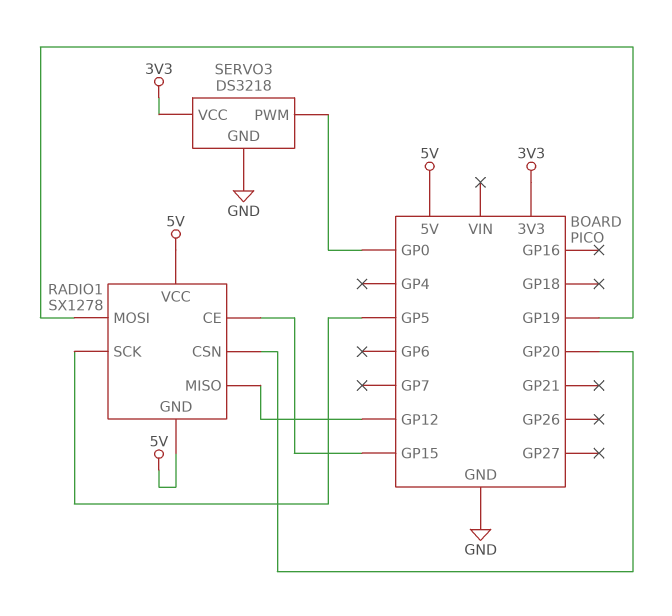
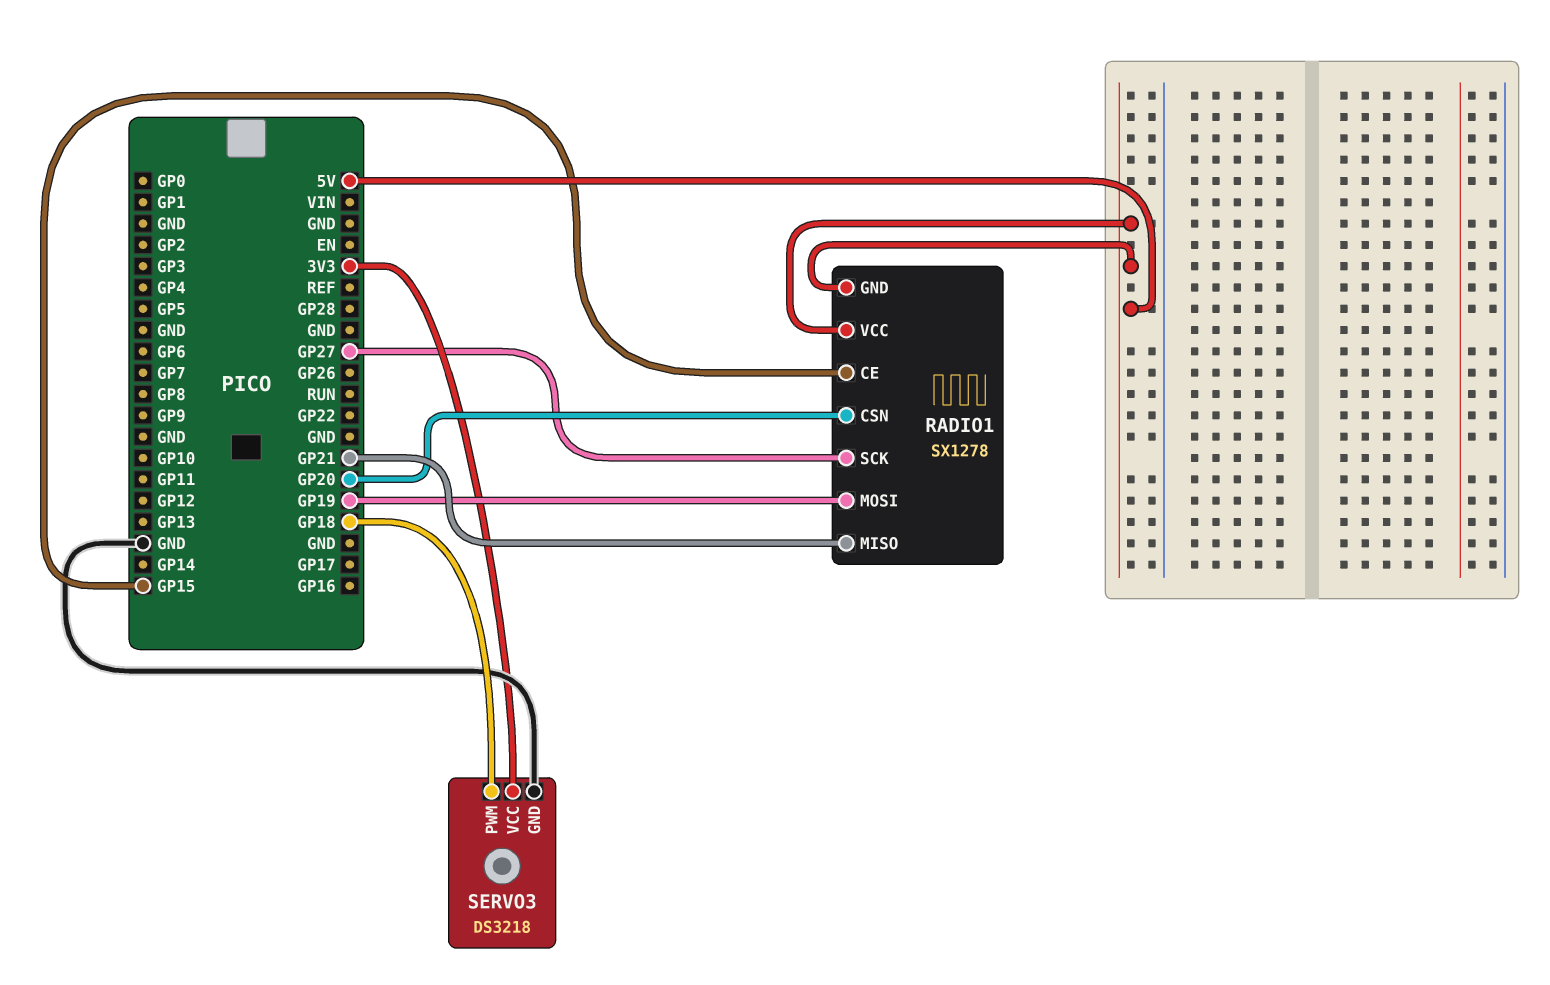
RADIO1 pin MISO: GP12 -> GP21
RADIO1 pin SCK: GP5 -> GP27
SERVO3 pin PWM: GP0 -> GP18

